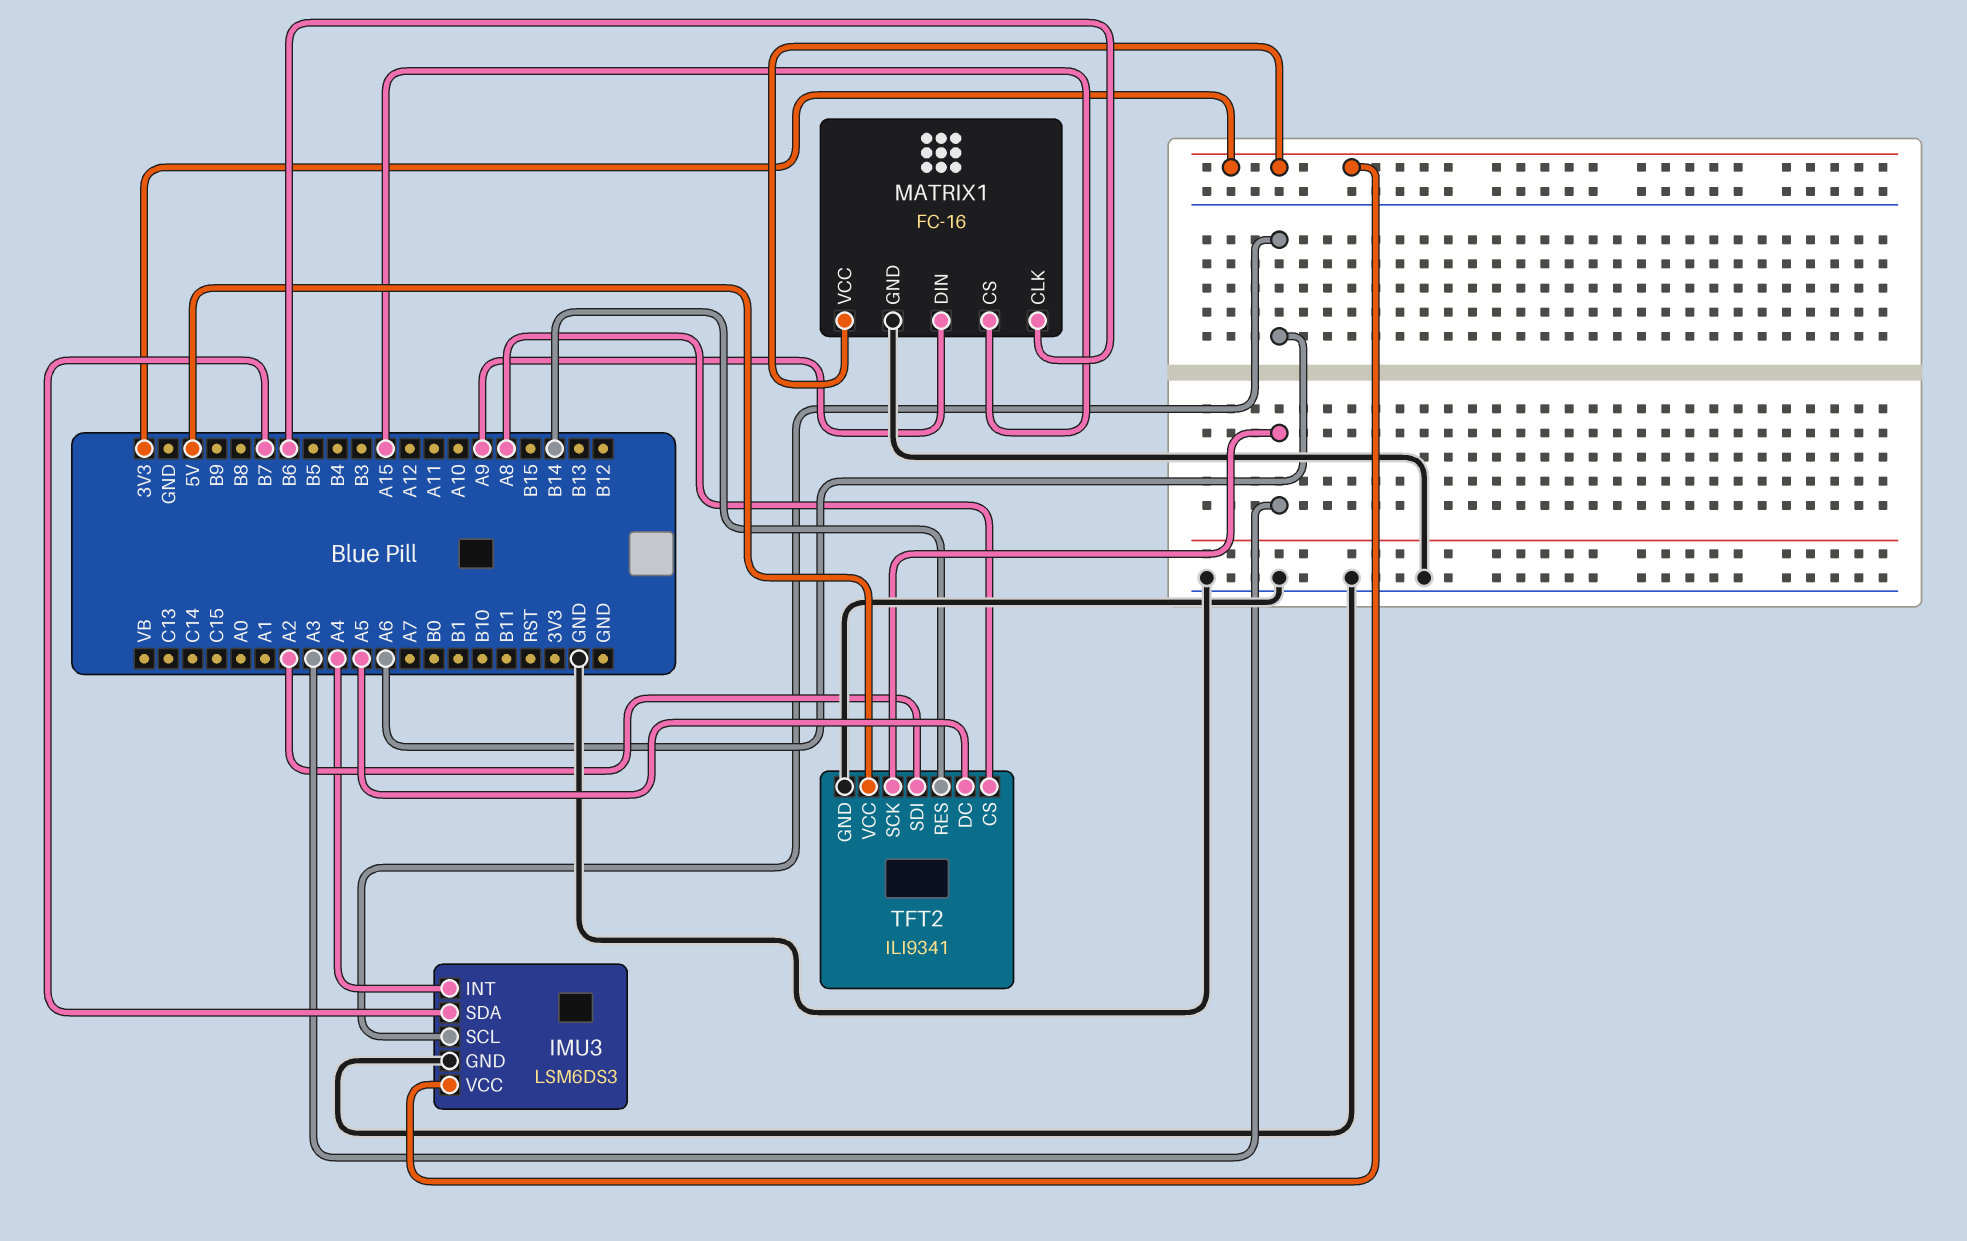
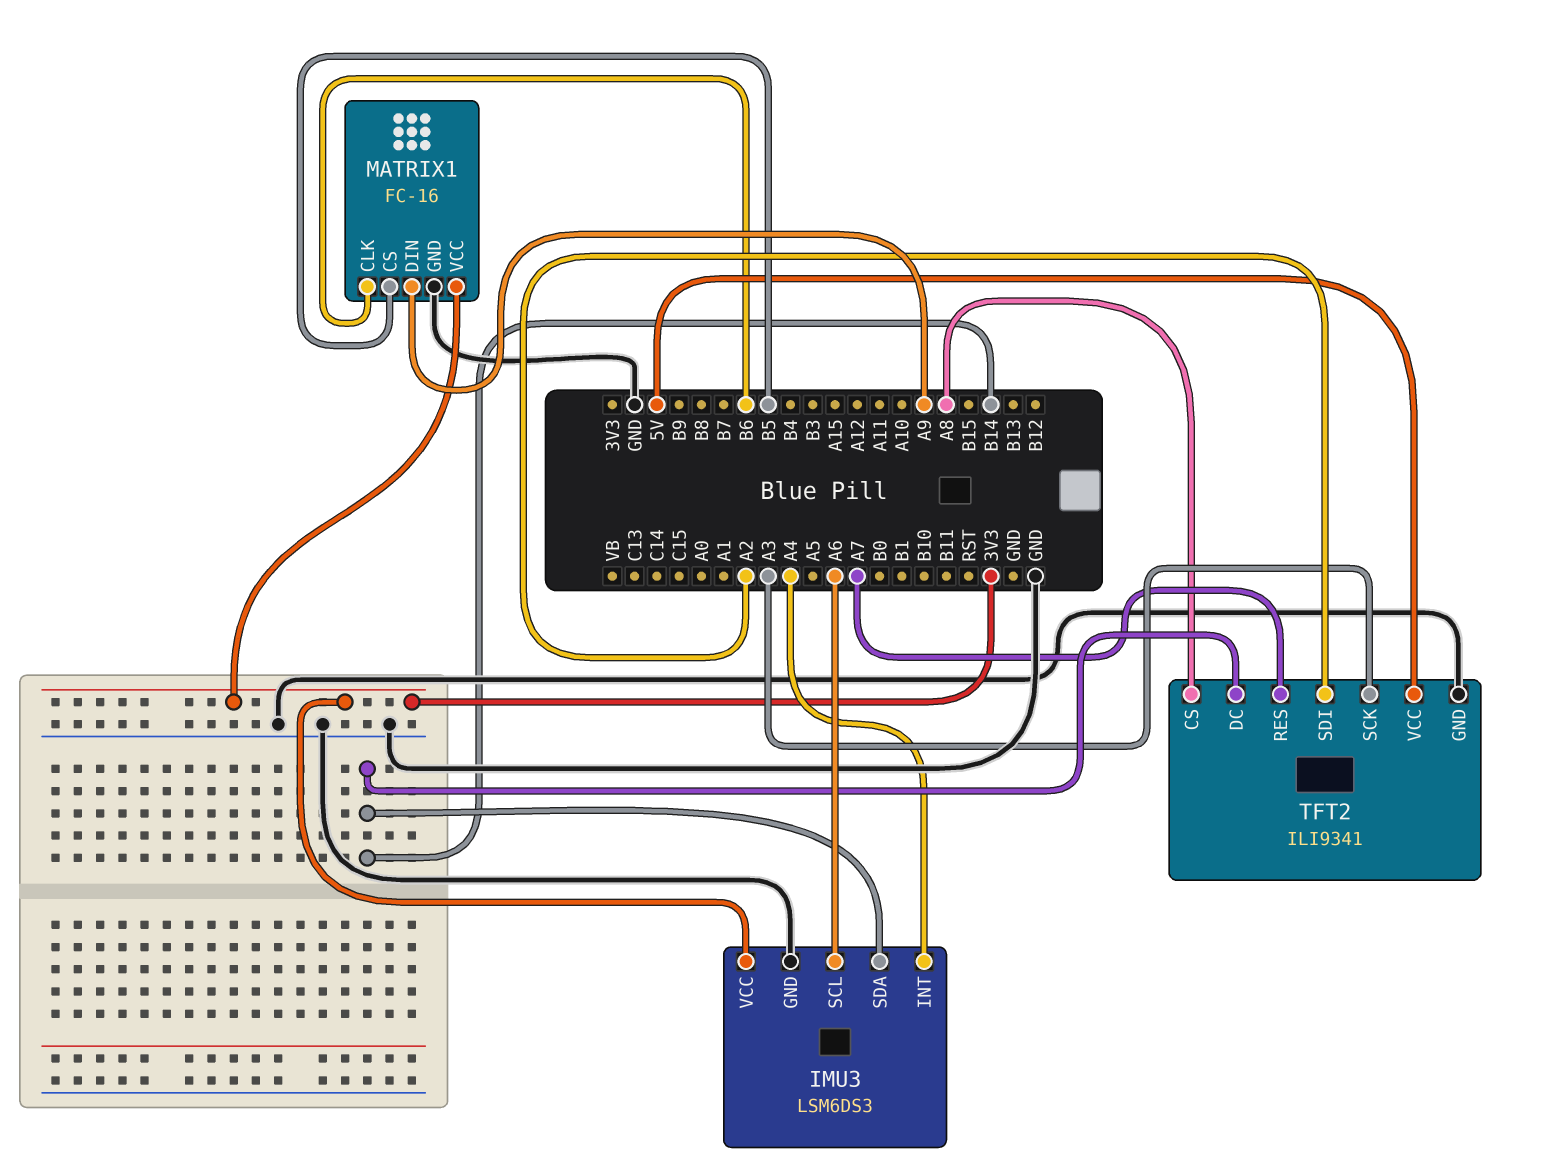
IMU3 pin SDA: B7 -> B14
MATRIX1 pin CS: A15 -> B5
TFT2 pin DC: A5 -> B14
TFT2 pin RES: B14 -> A7

